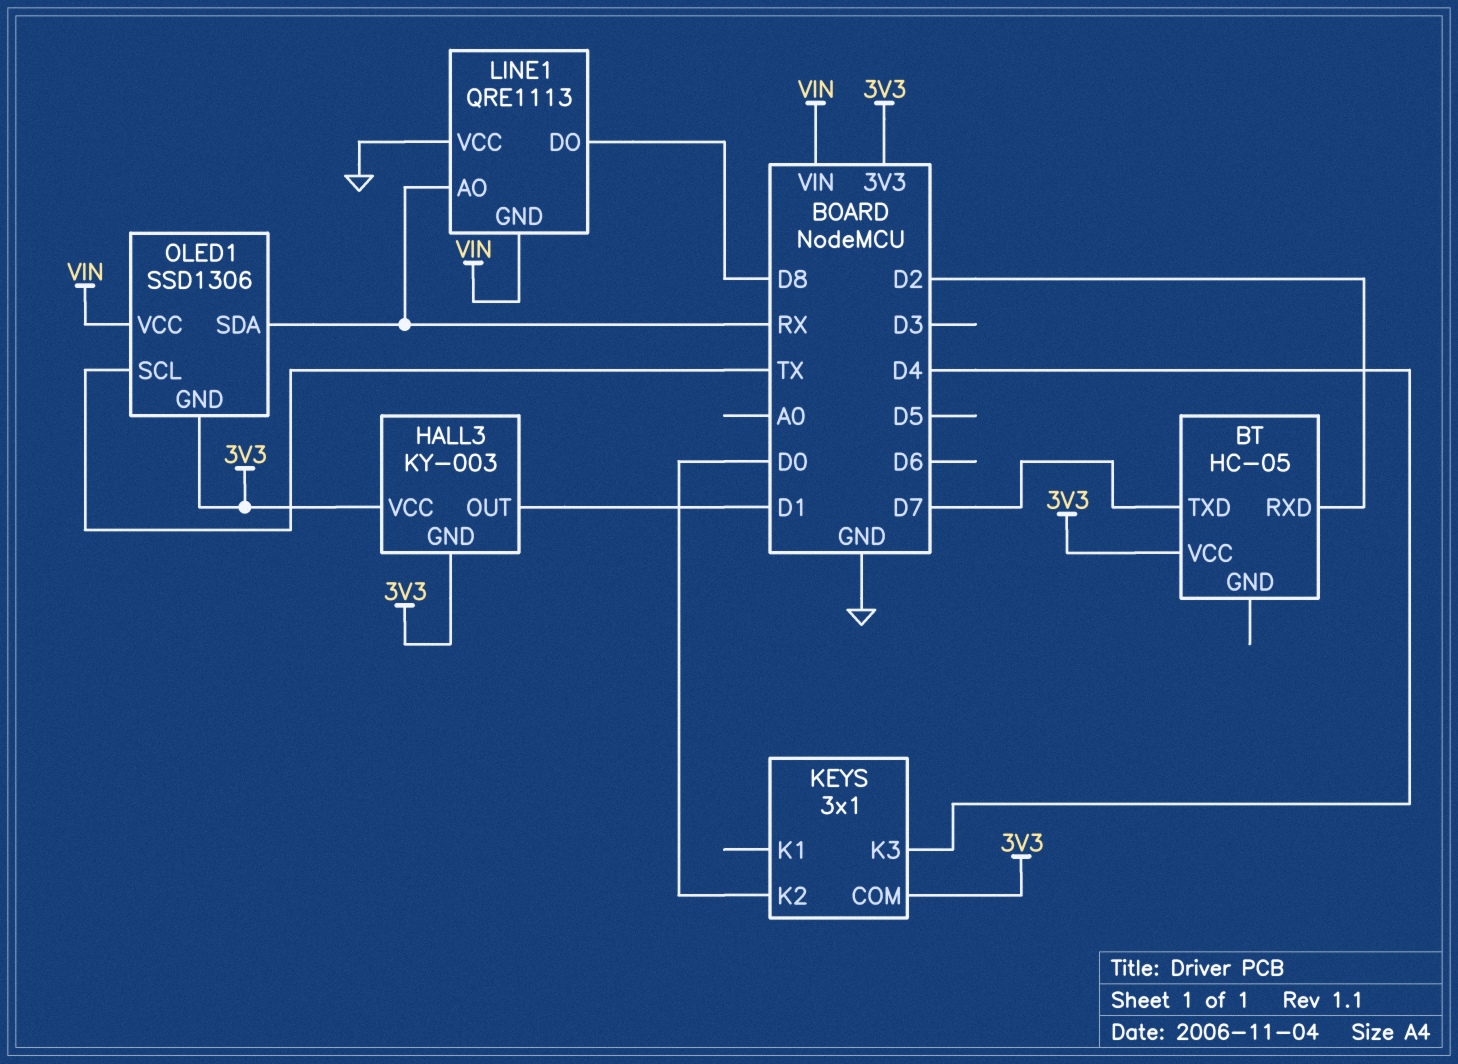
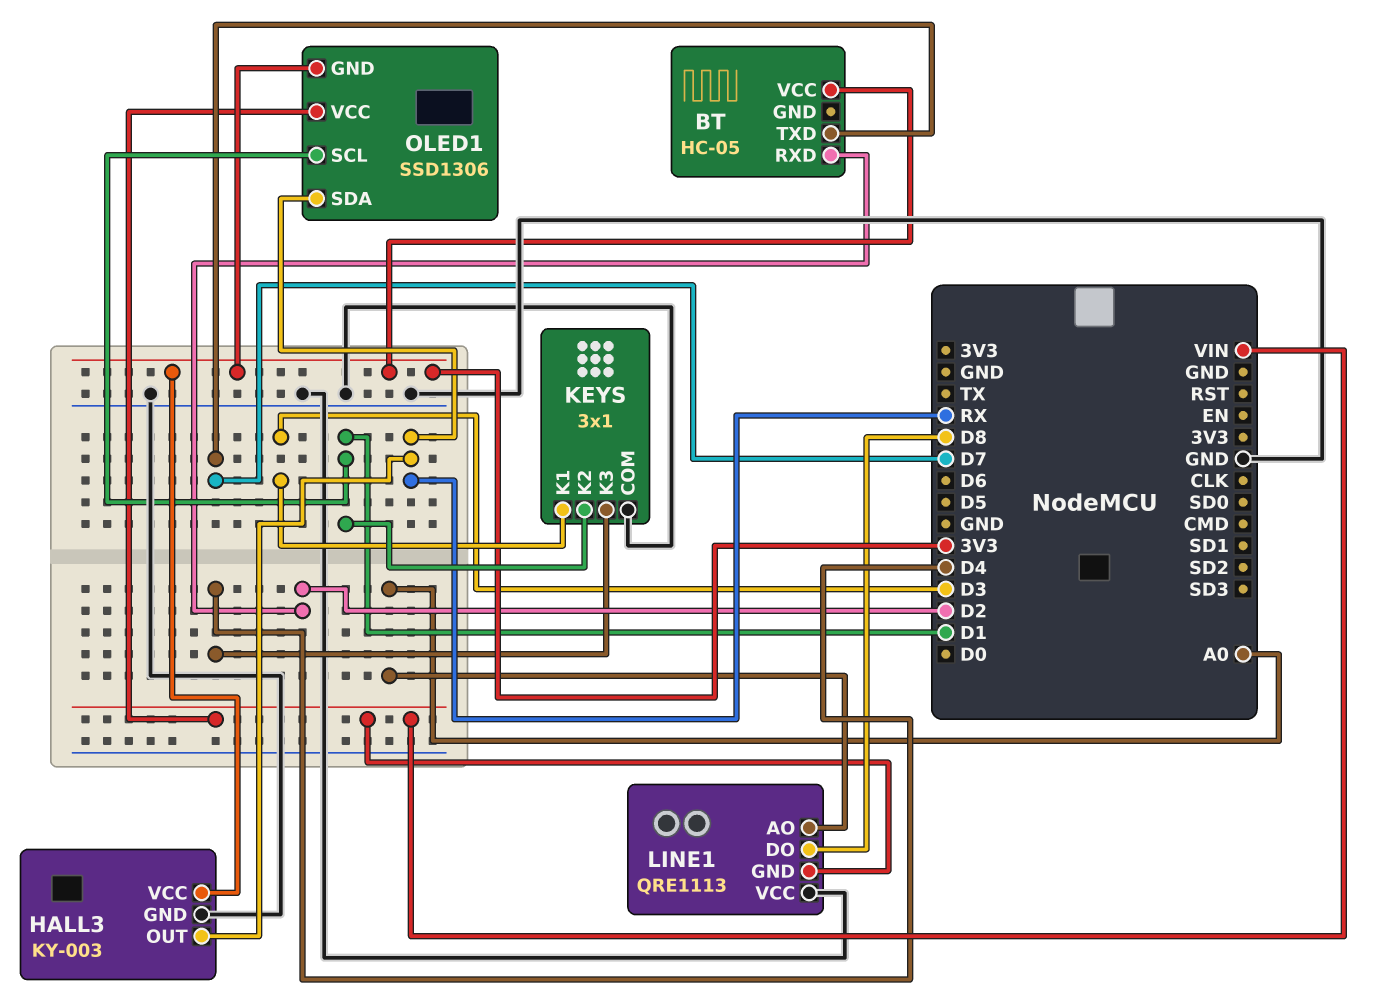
HALL3 pin GND: 3V3 -> GND
HALL3 pin OUT: D1 -> RX
KEYS pin COM: 3V3 -> GND
KEYS pin K1: none -> D3
KEYS pin K2: D0 -> D1
LINE1 pin AO: RX -> A0
OLED1 pin SCL: TX -> D1

